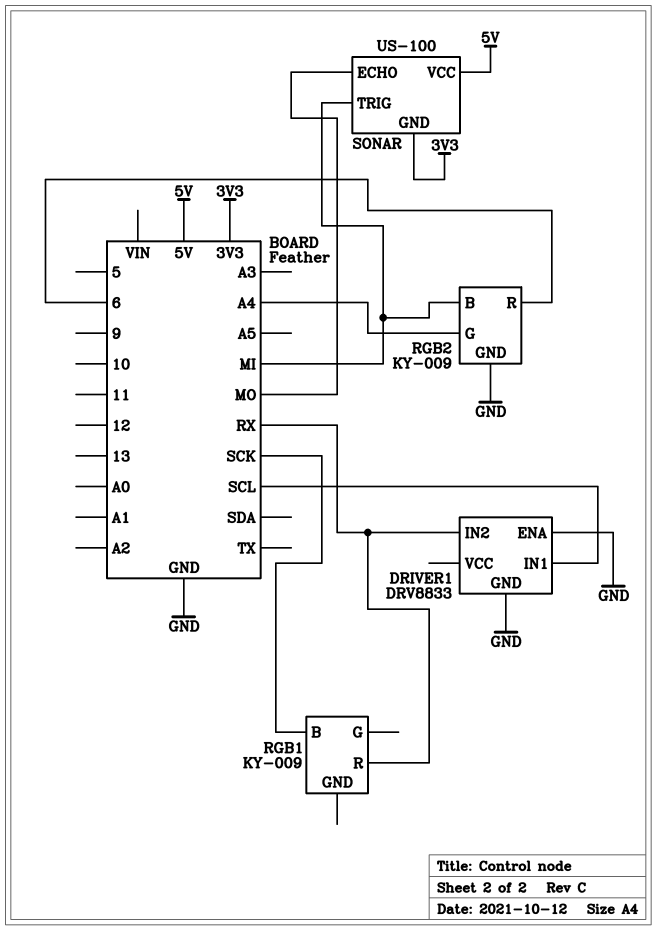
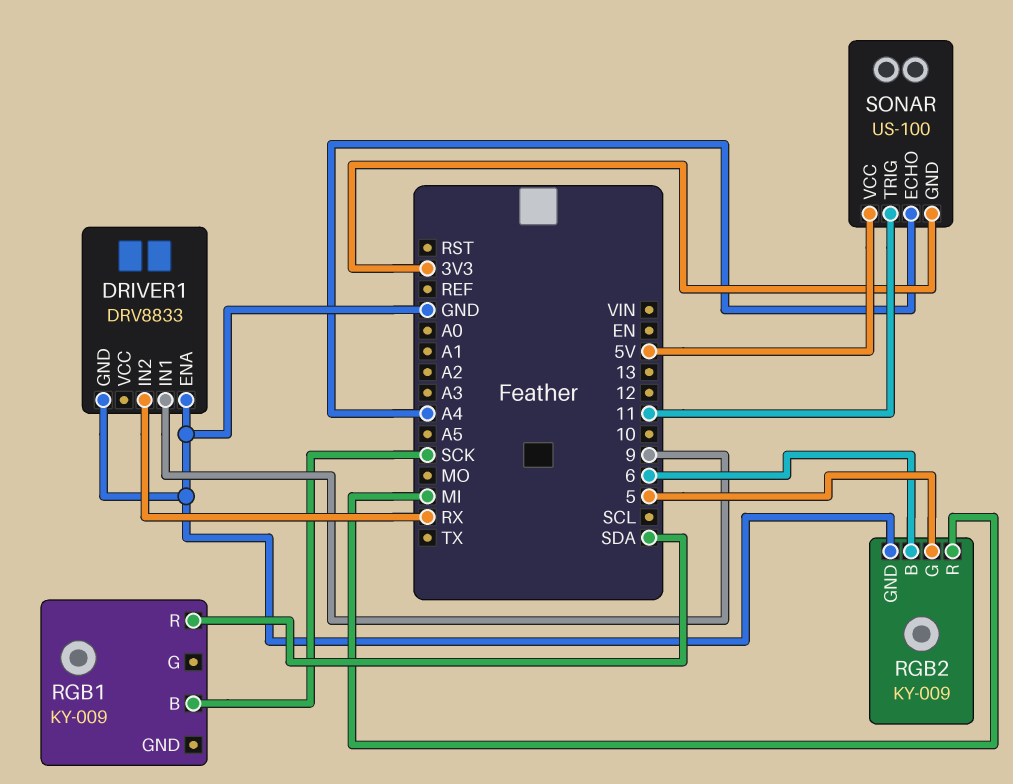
DRIVER1 pin IN1: SCL -> 9
RGB1 pin R: RX -> SDA
RGB2 pin B: MI -> 6
RGB2 pin G: A4 -> 5
RGB2 pin R: 6 -> MI
SONAR pin ECHO: MO -> A4
SONAR pin TRIG: MI -> 11

